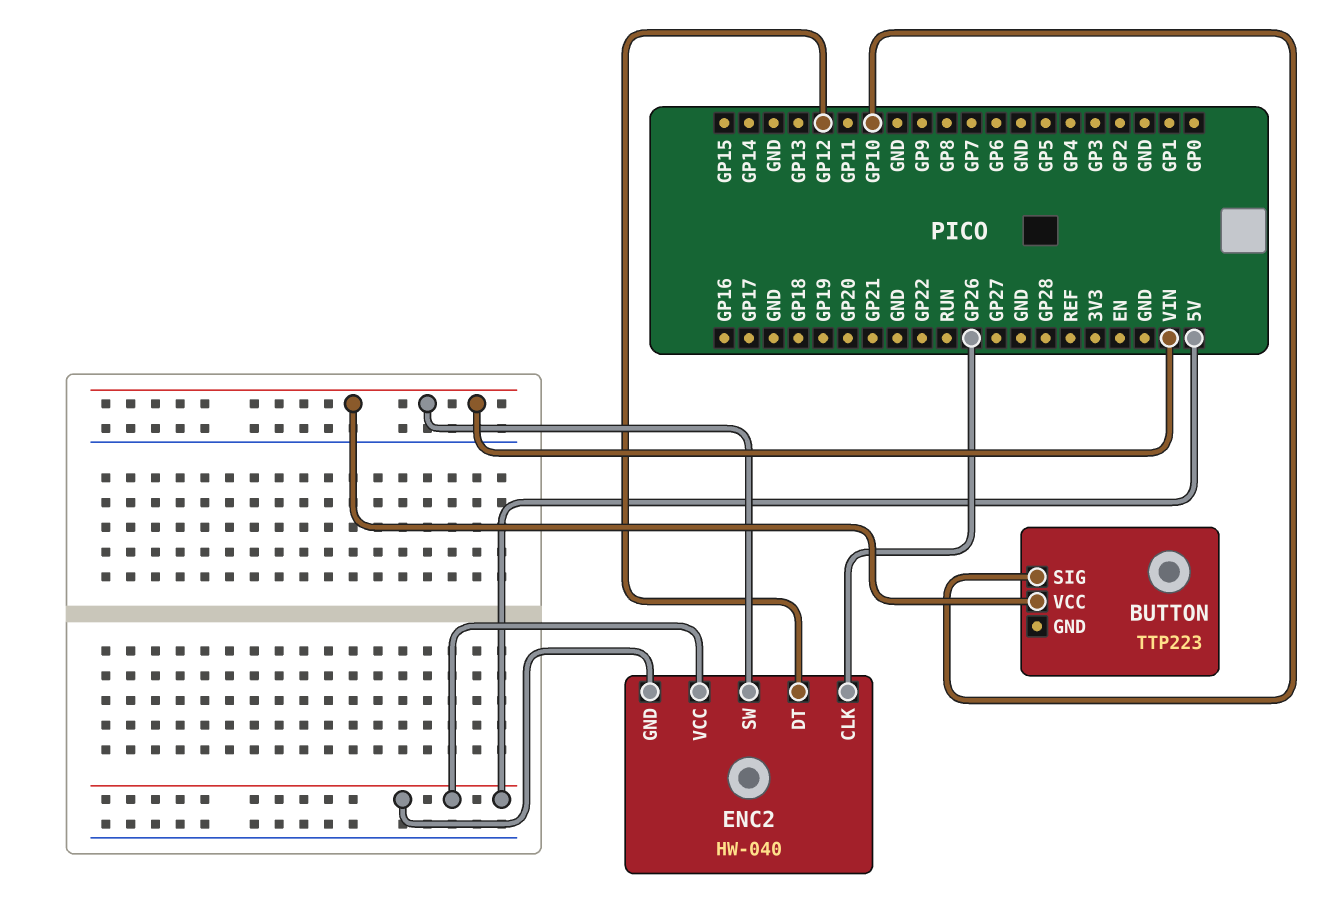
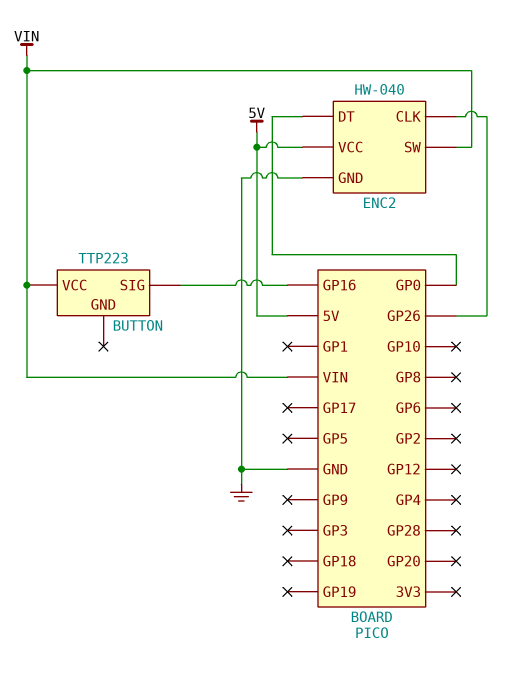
BUTTON pin SIG: GP10 -> GP16
ENC2 pin DT: GP12 -> GP0
ENC2 pin GND: 5V -> GND

